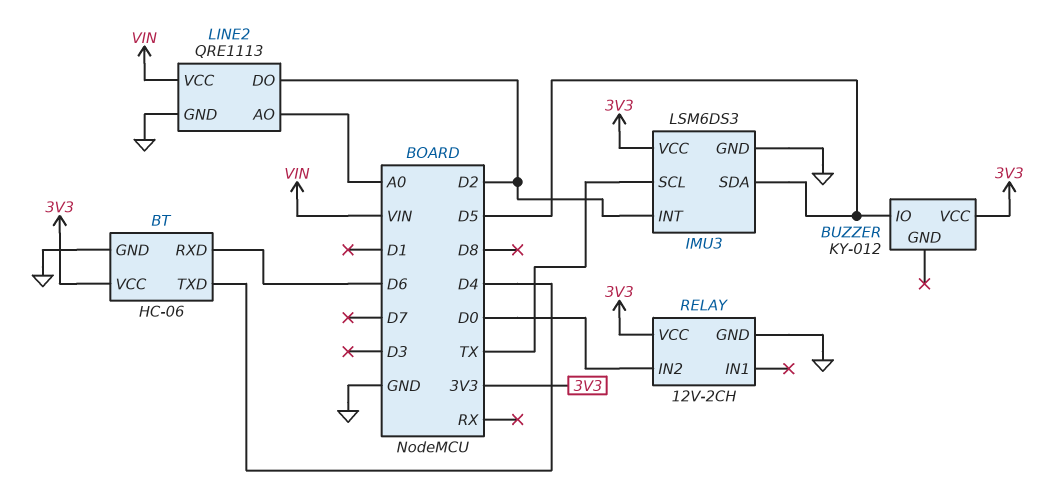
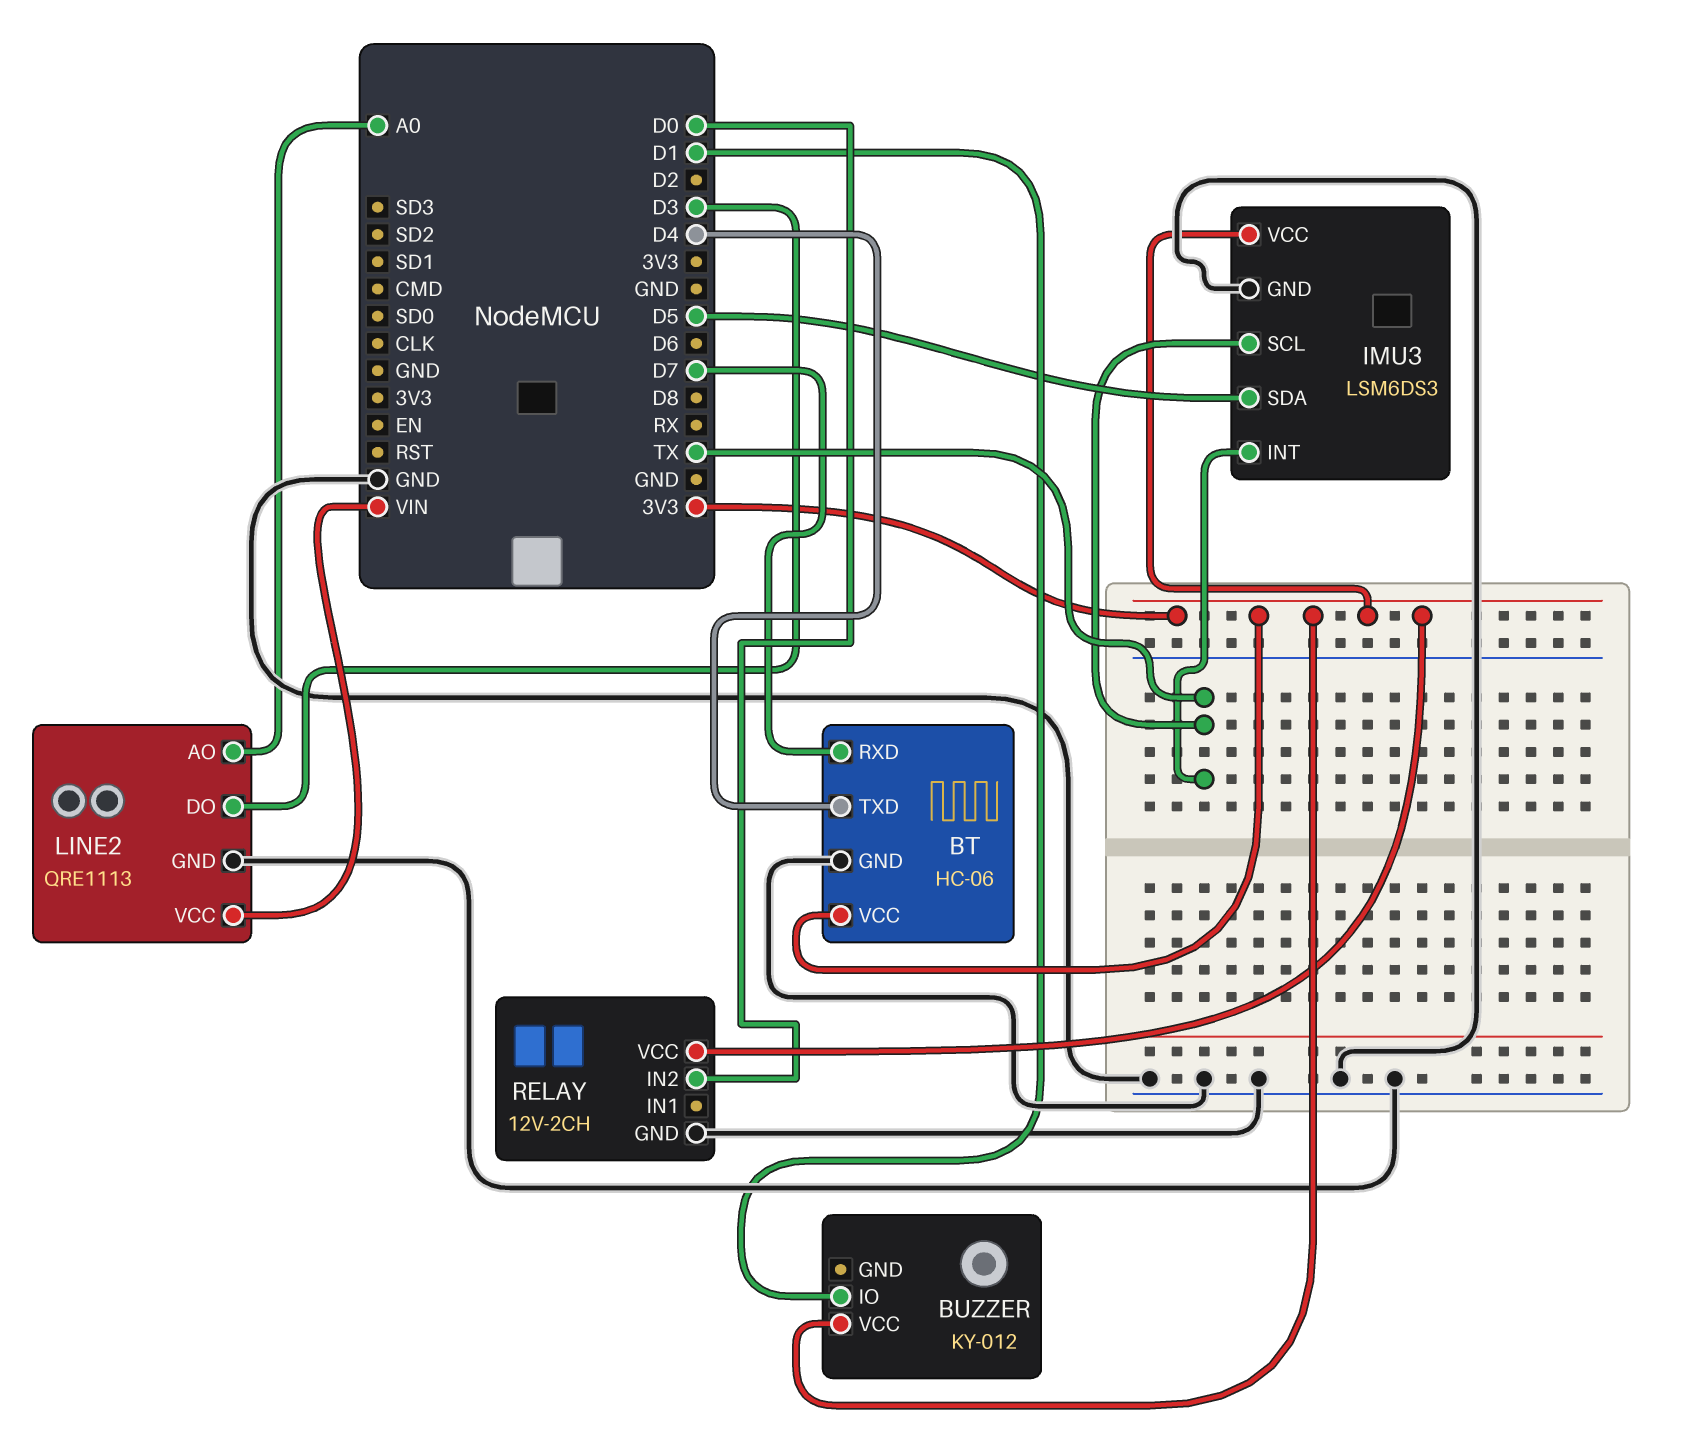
BT pin RXD: D6 -> D7
BUZZER pin IO: D5 -> D1
IMU3 pin INT: D2 -> TX
LINE2 pin DO: D2 -> D3

